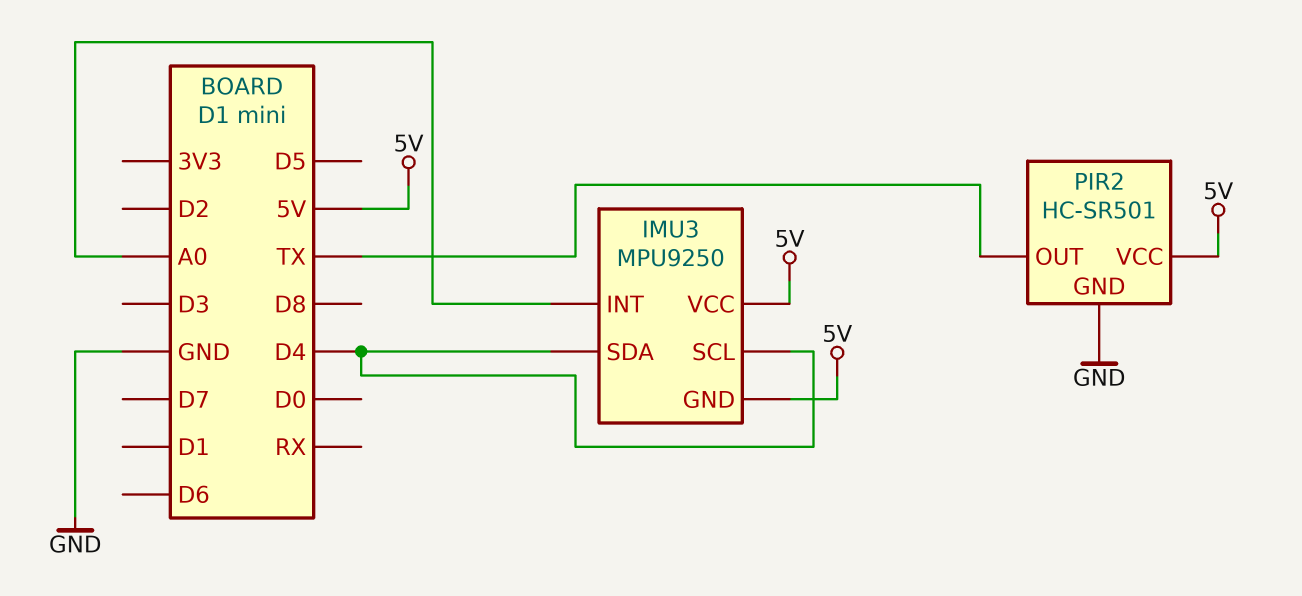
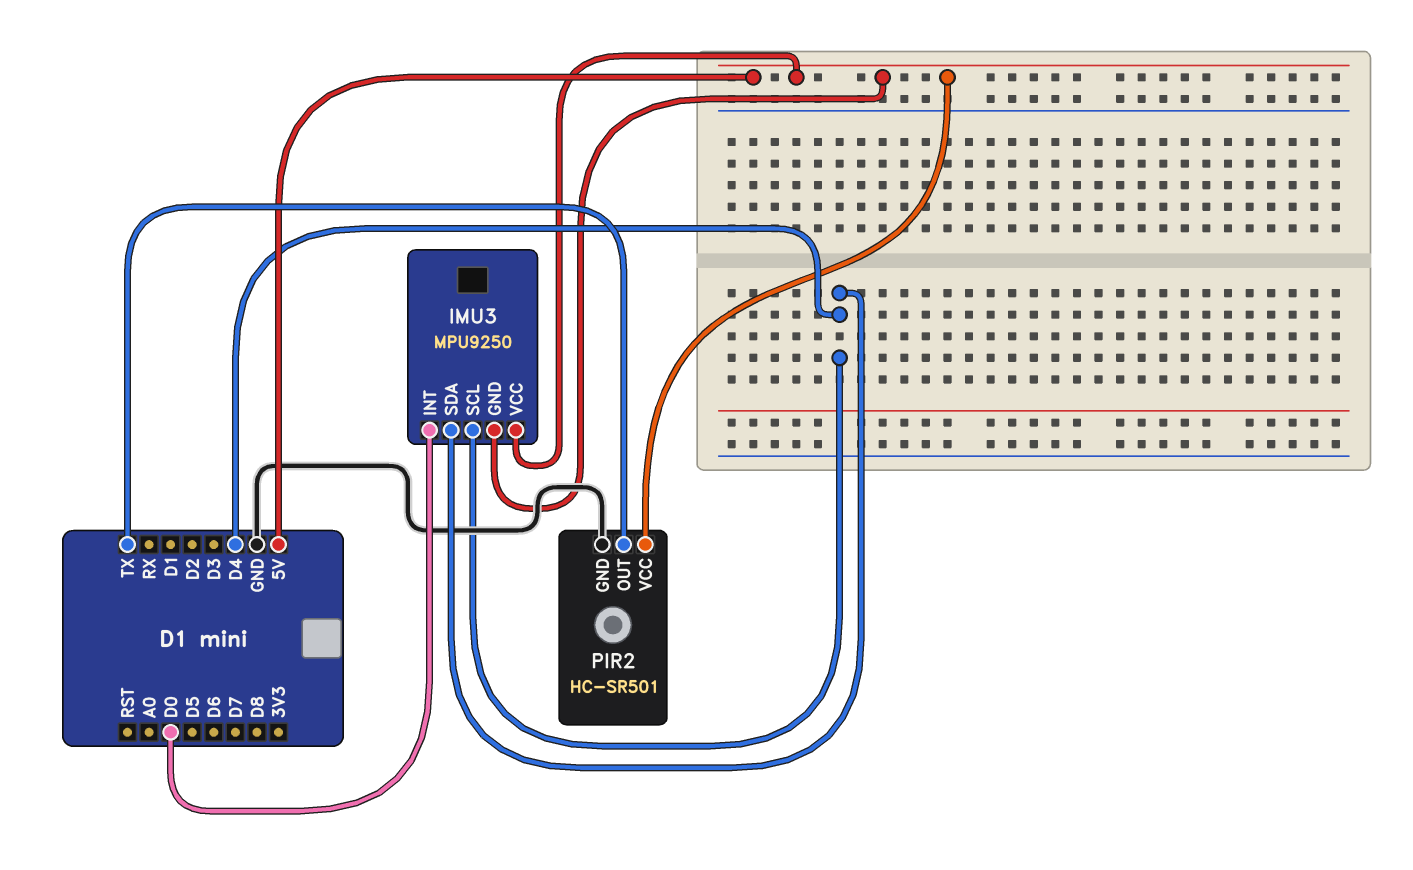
IMU3 pin INT: A0 -> D0

